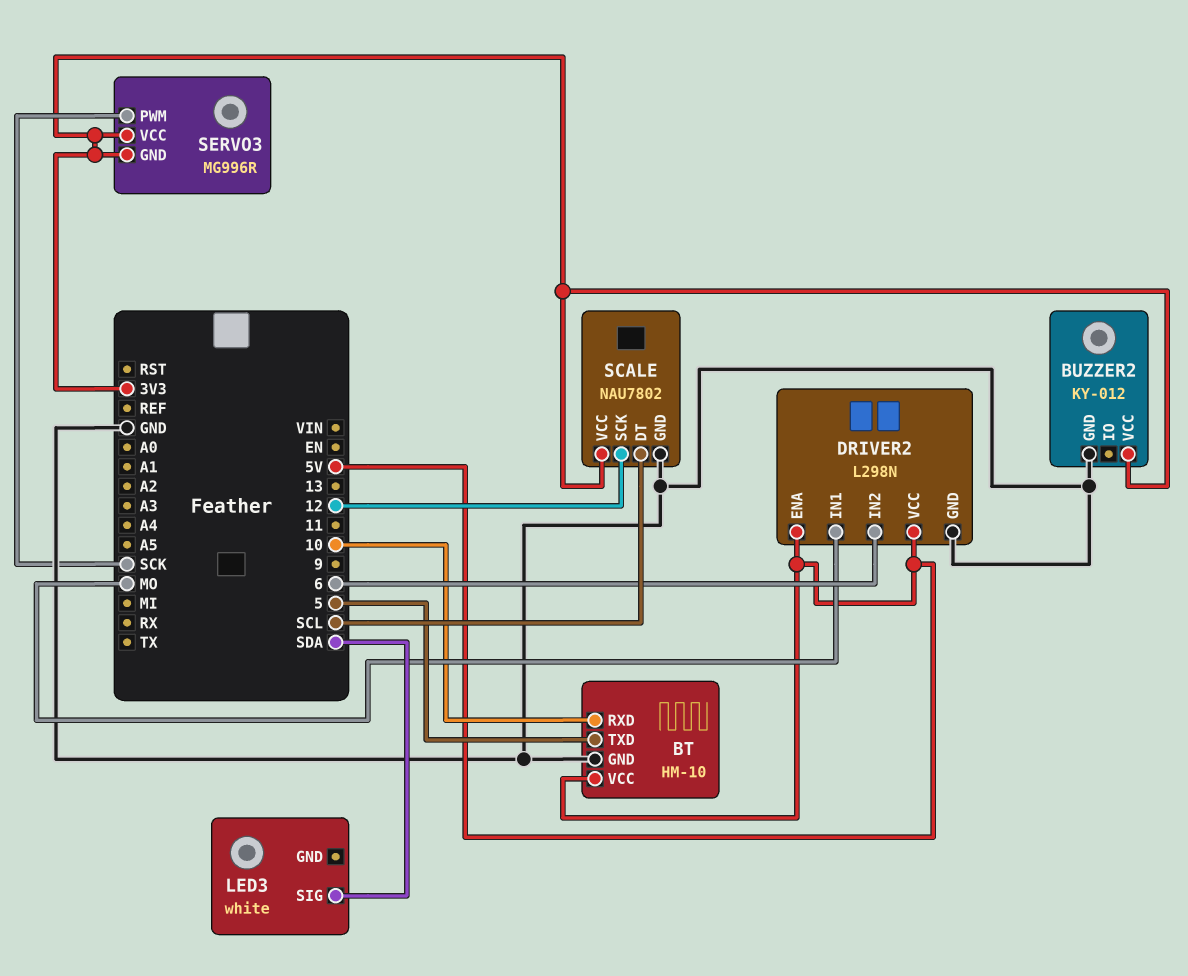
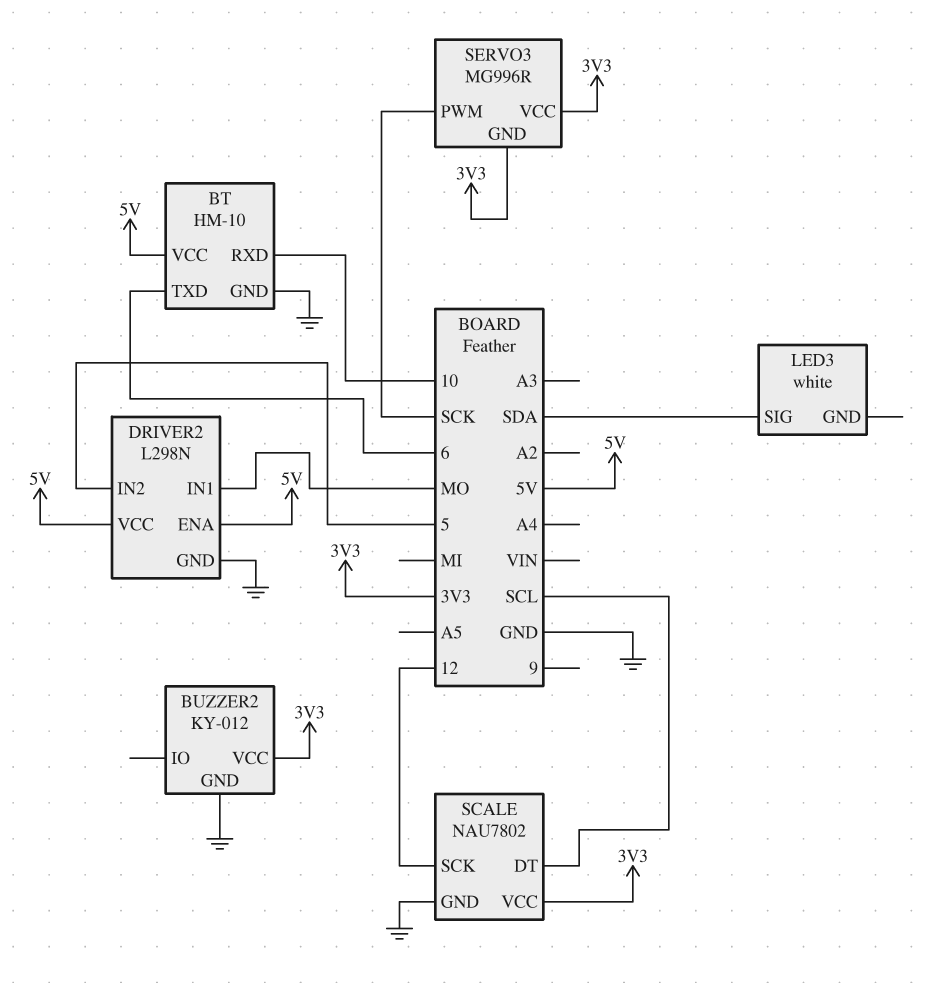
BT pin TXD: 5 -> 6
DRIVER2 pin IN2: 6 -> 5

